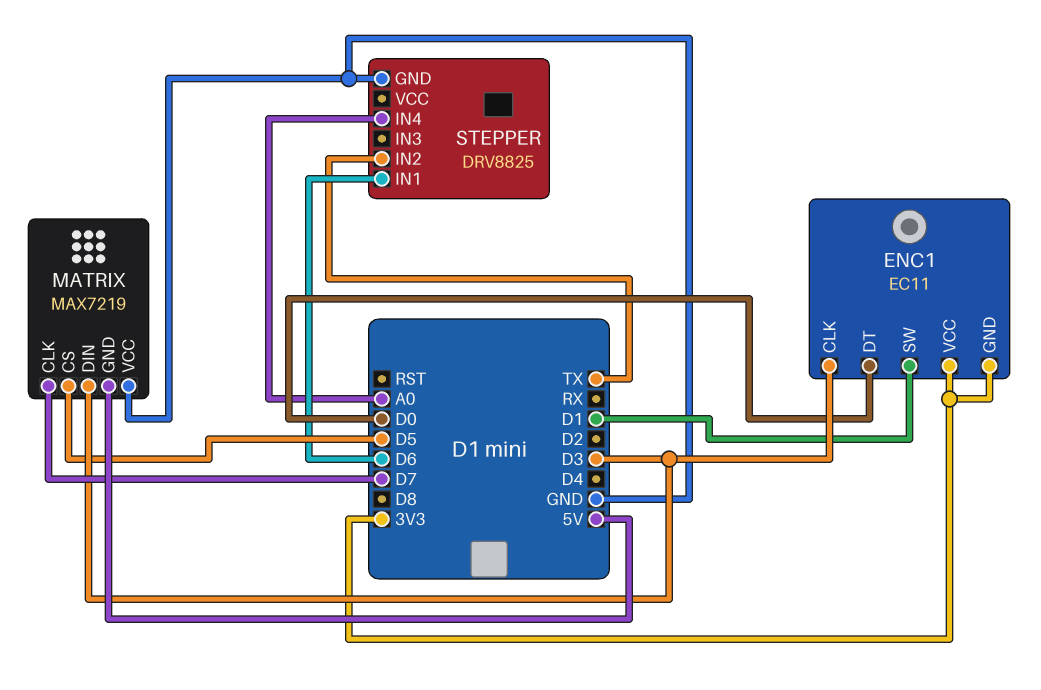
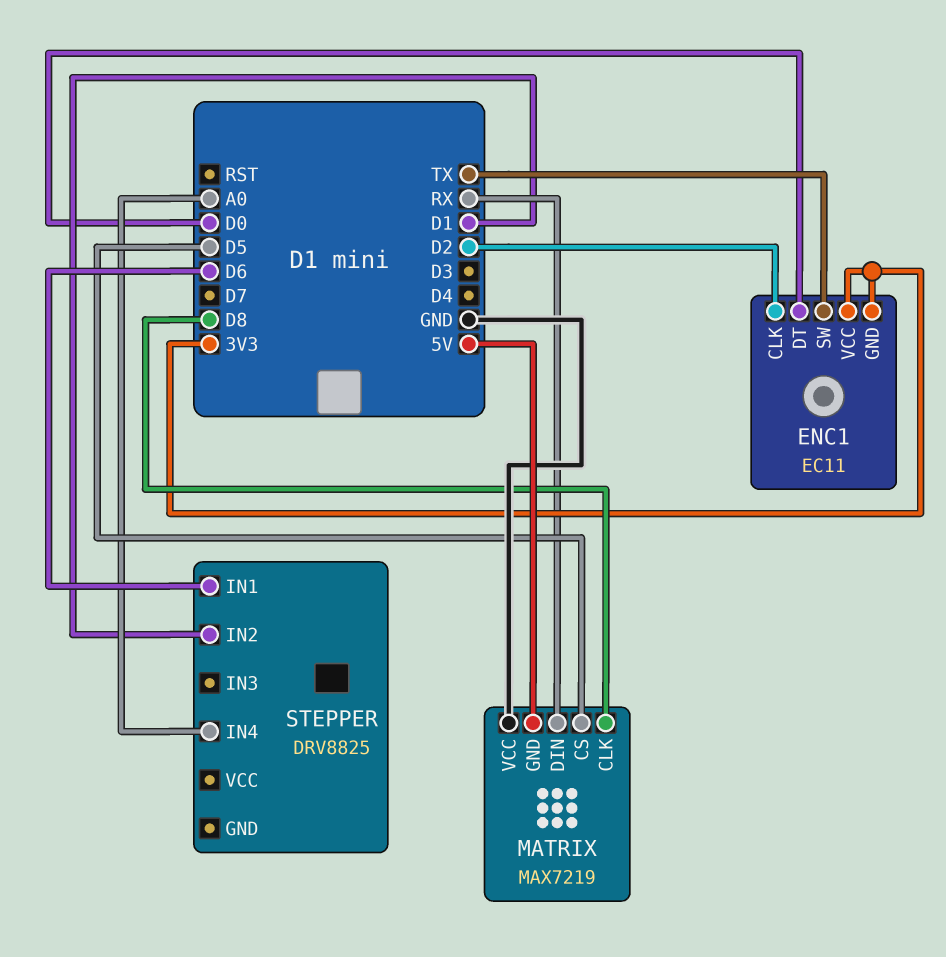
ENC1 pin CLK: D3 -> D2
ENC1 pin SW: D1 -> TX
MATRIX pin CLK: D7 -> D8
MATRIX pin DIN: D3 -> RX
STEPPER pin GND: GND -> none
STEPPER pin IN2: TX -> D1

